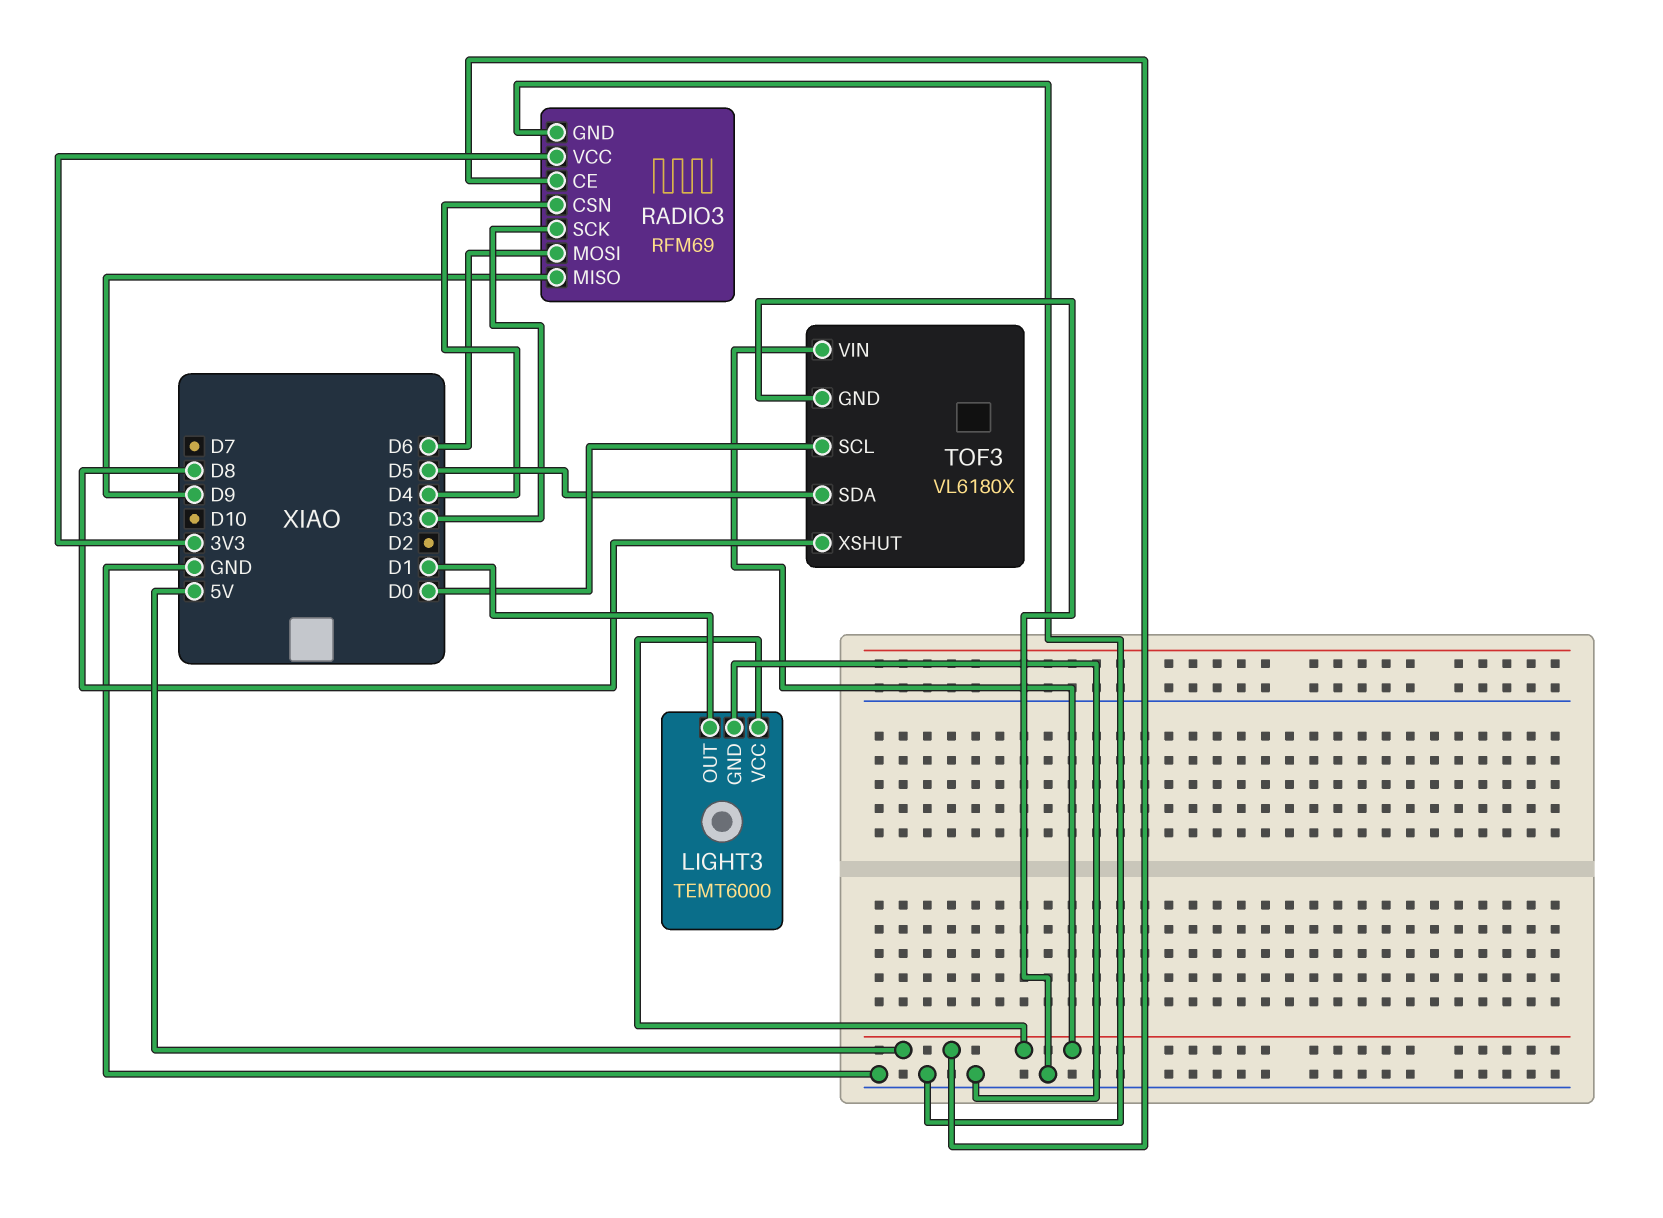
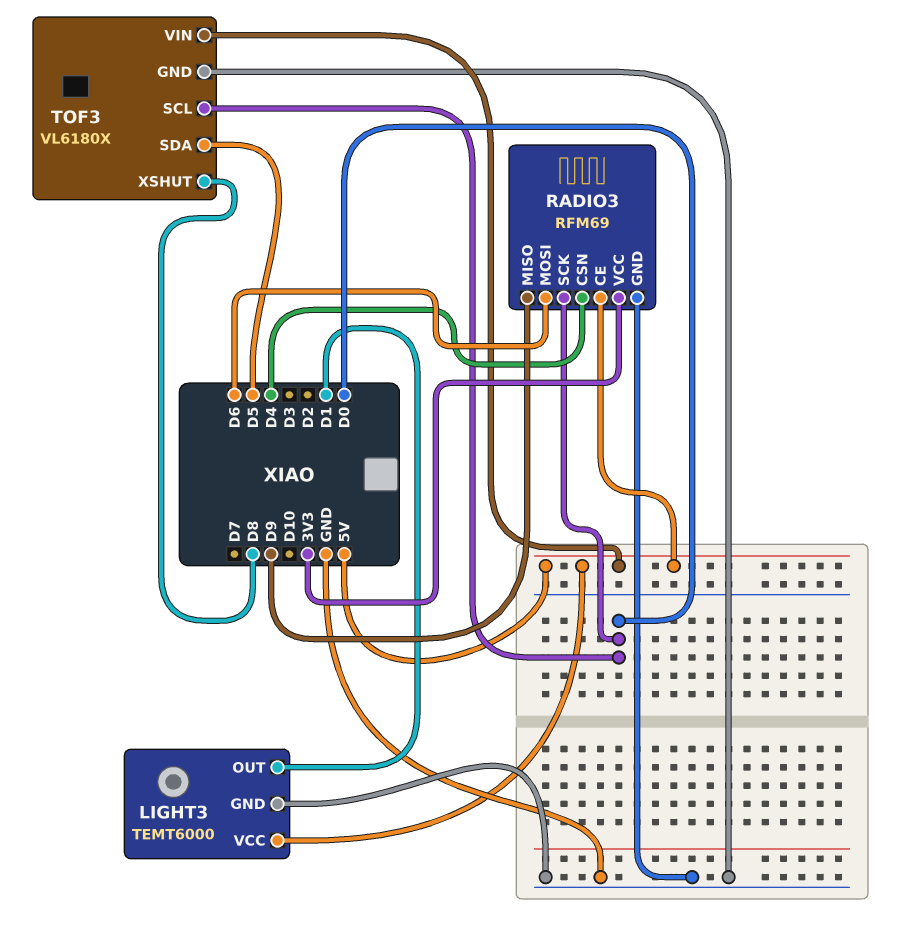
RADIO3 pin SCK: D3 -> D0

